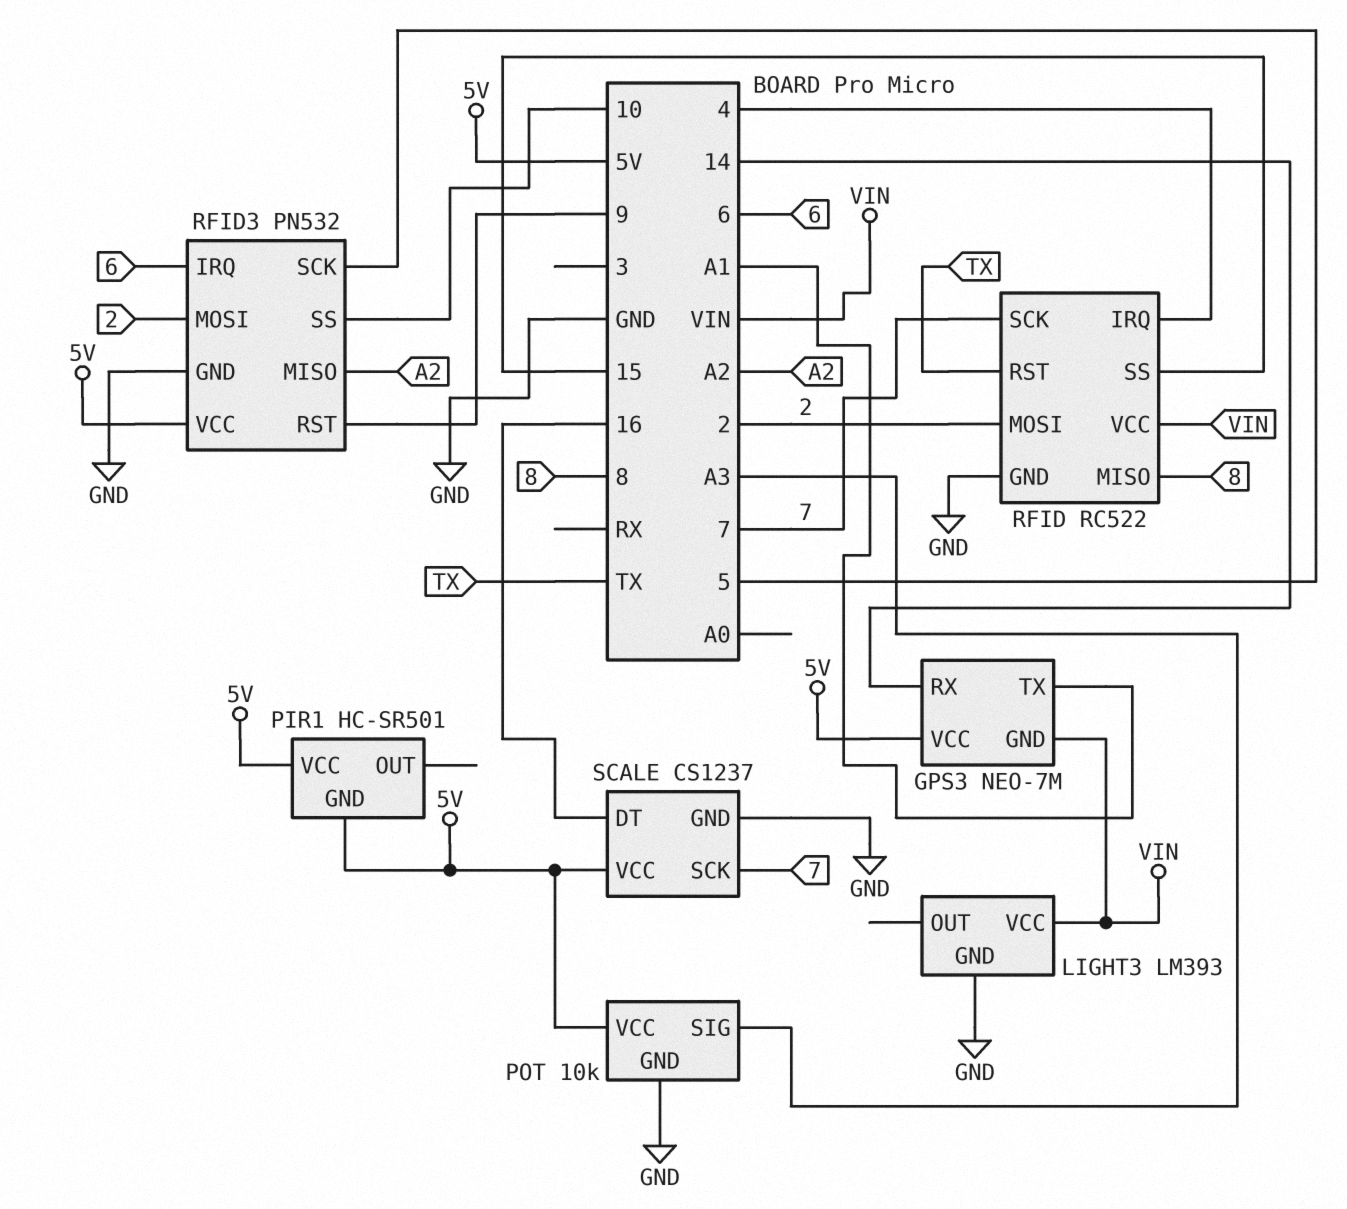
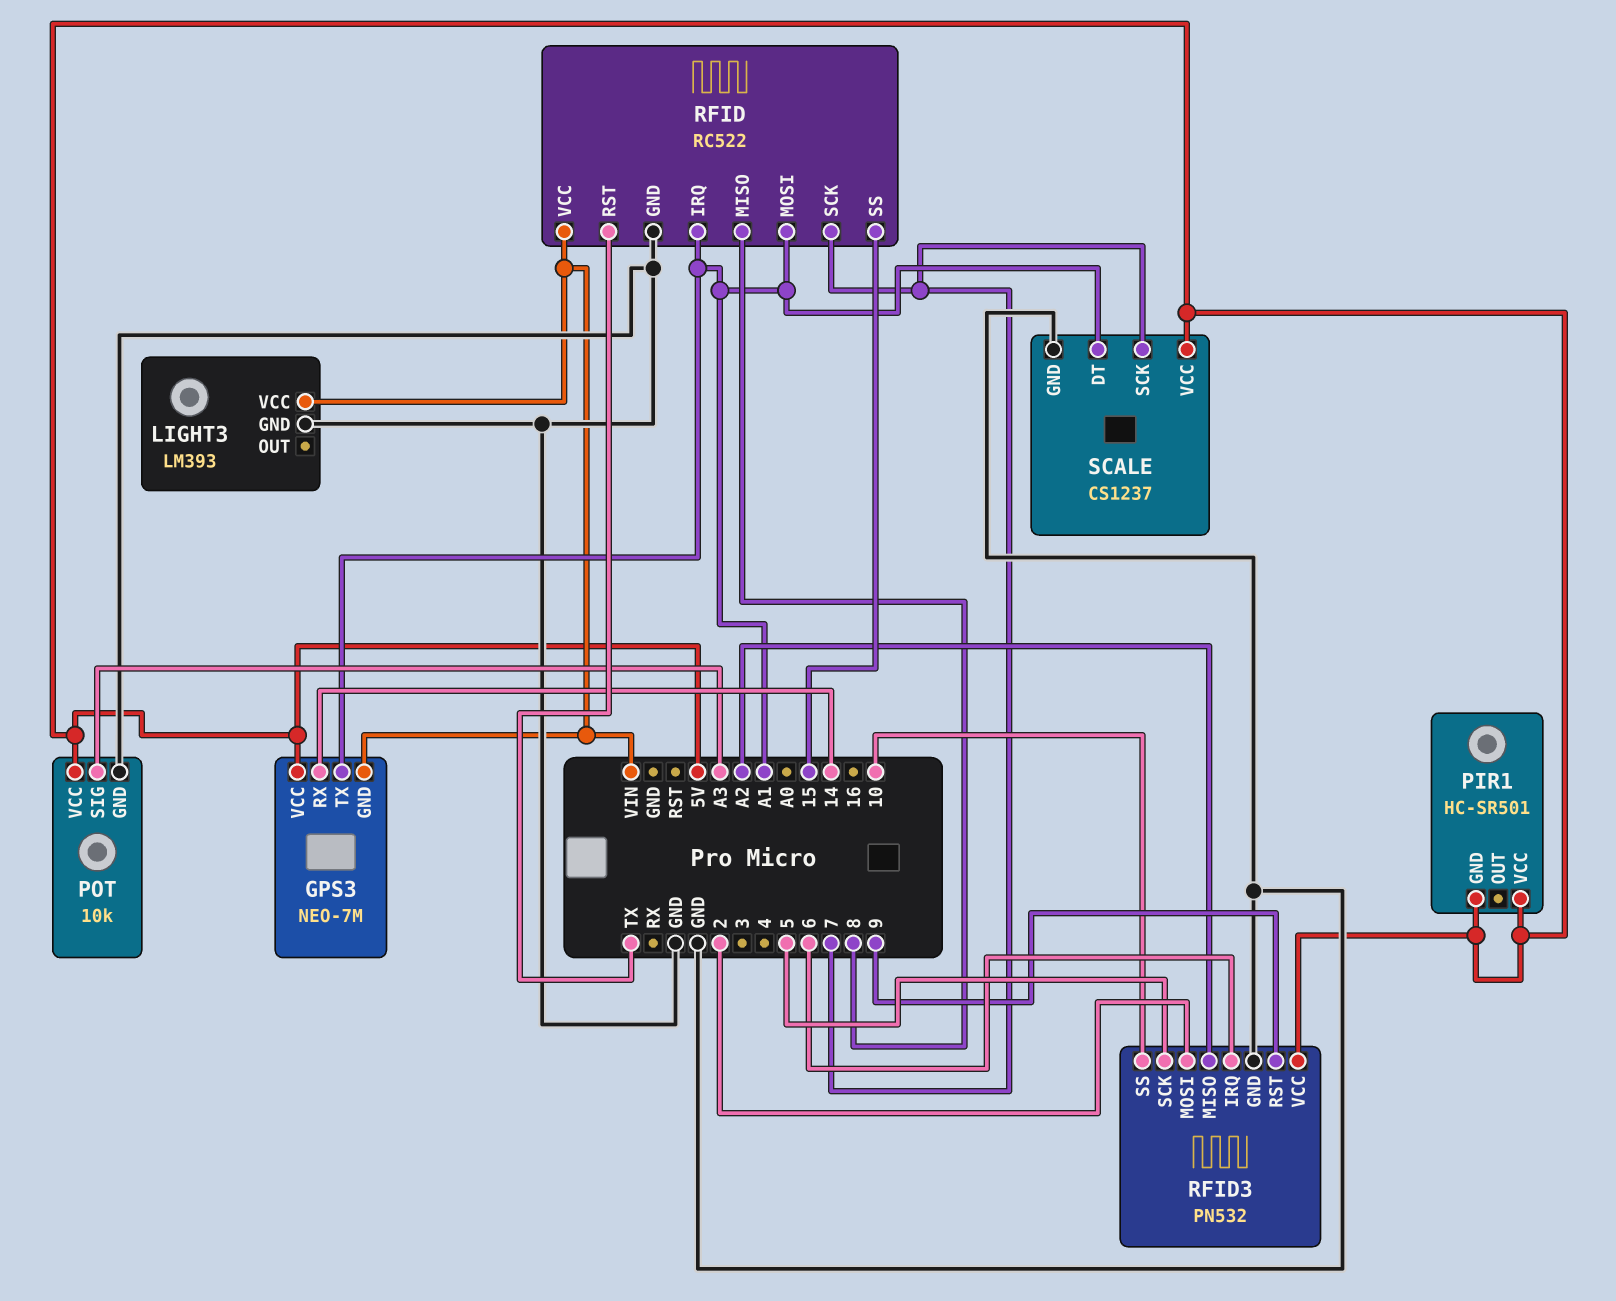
RFID pin IRQ: 4 -> A1
RFID pin MOSI: 2 -> A1
SCALE pin DT: 16 -> A1

